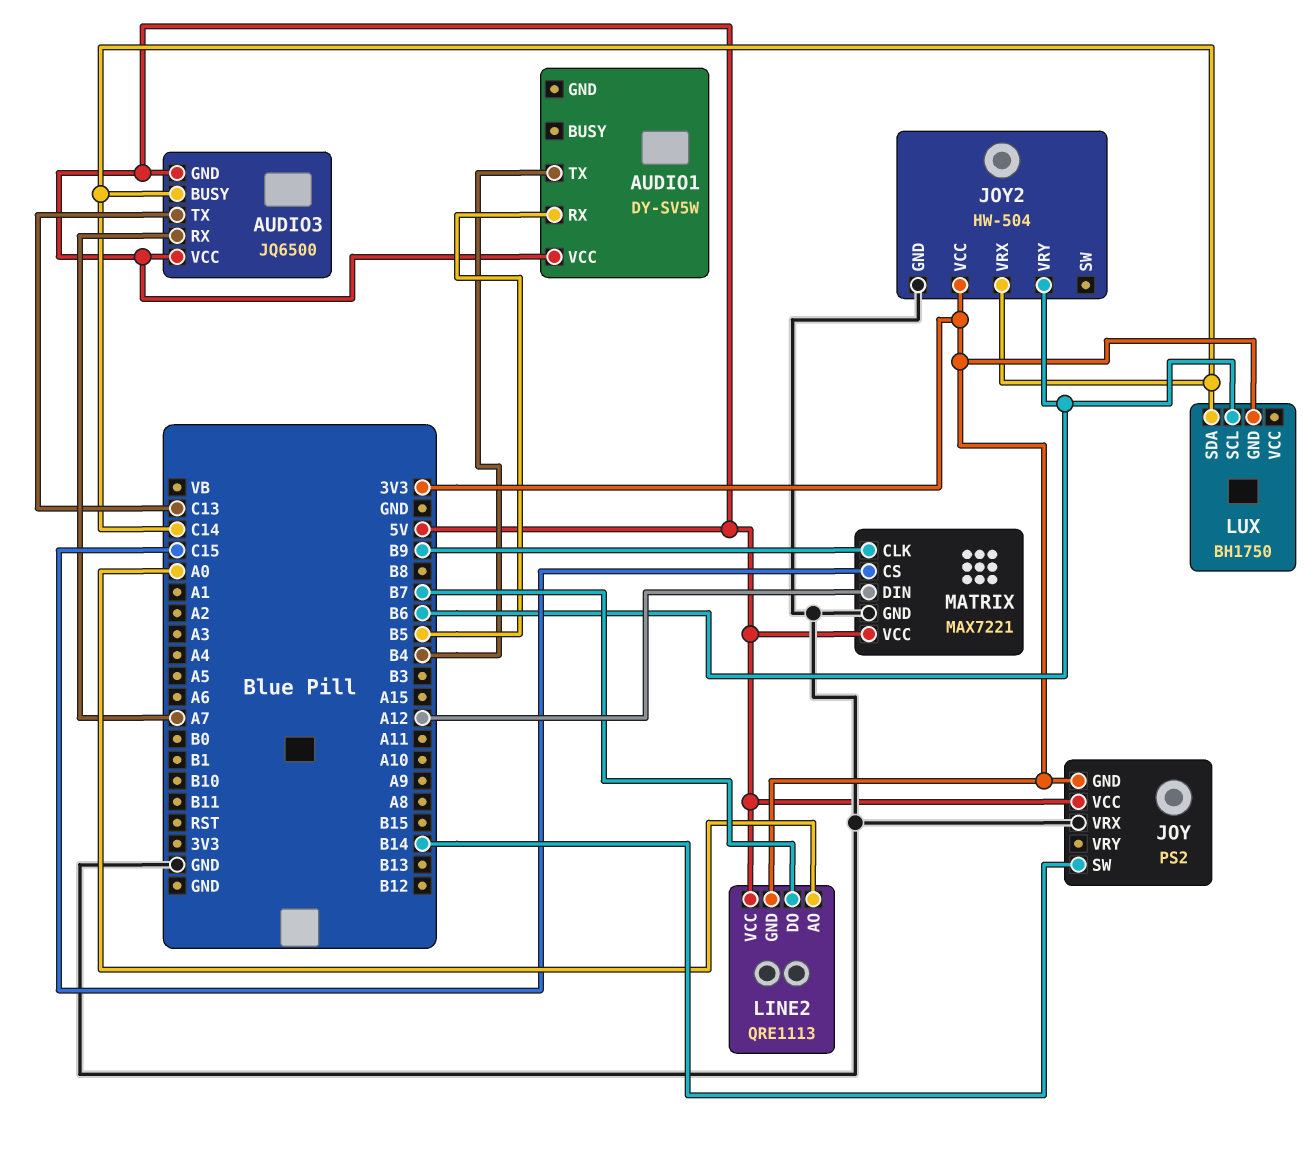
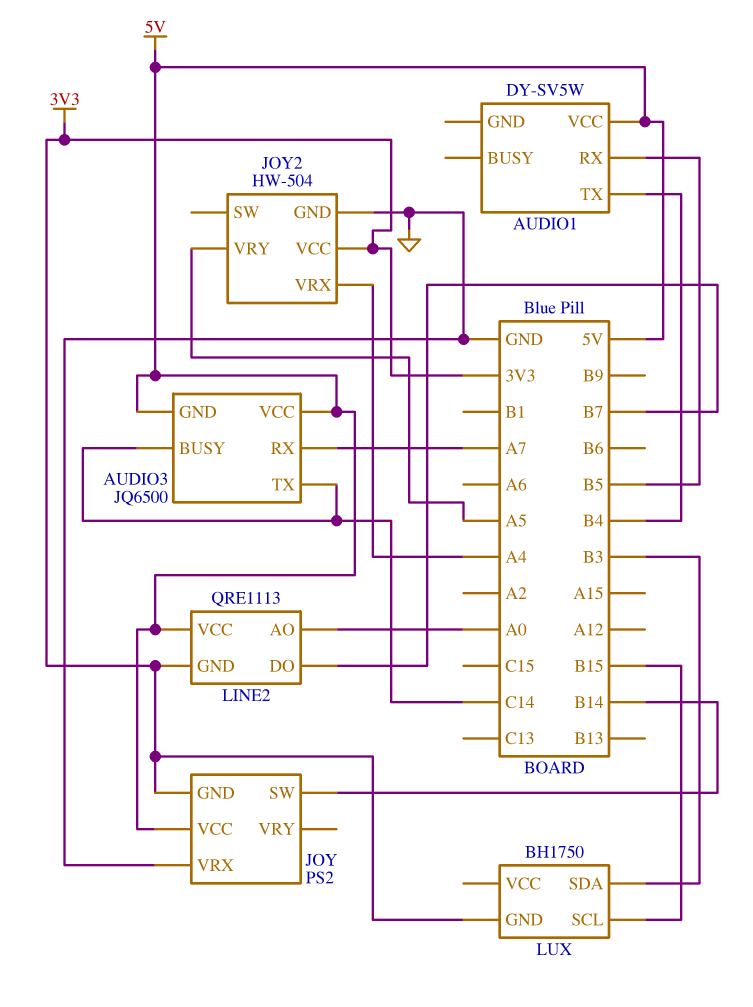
AUDIO3 pin TX: C13 -> C14
JOY2 pin VRX: C14 -> A4
JOY2 pin VRY: B6 -> A5
LUX pin SCL: B6 -> B15
LUX pin SDA: C14 -> B3
MATRIX: MAX7221 -> none
MATRIX pin CLK: B9 -> none
MATRIX pin CS: C15 -> none
MATRIX pin DIN: A12 -> none
MATRIX pin GND: GND -> none
MATRIX pin VCC: 5V -> none

